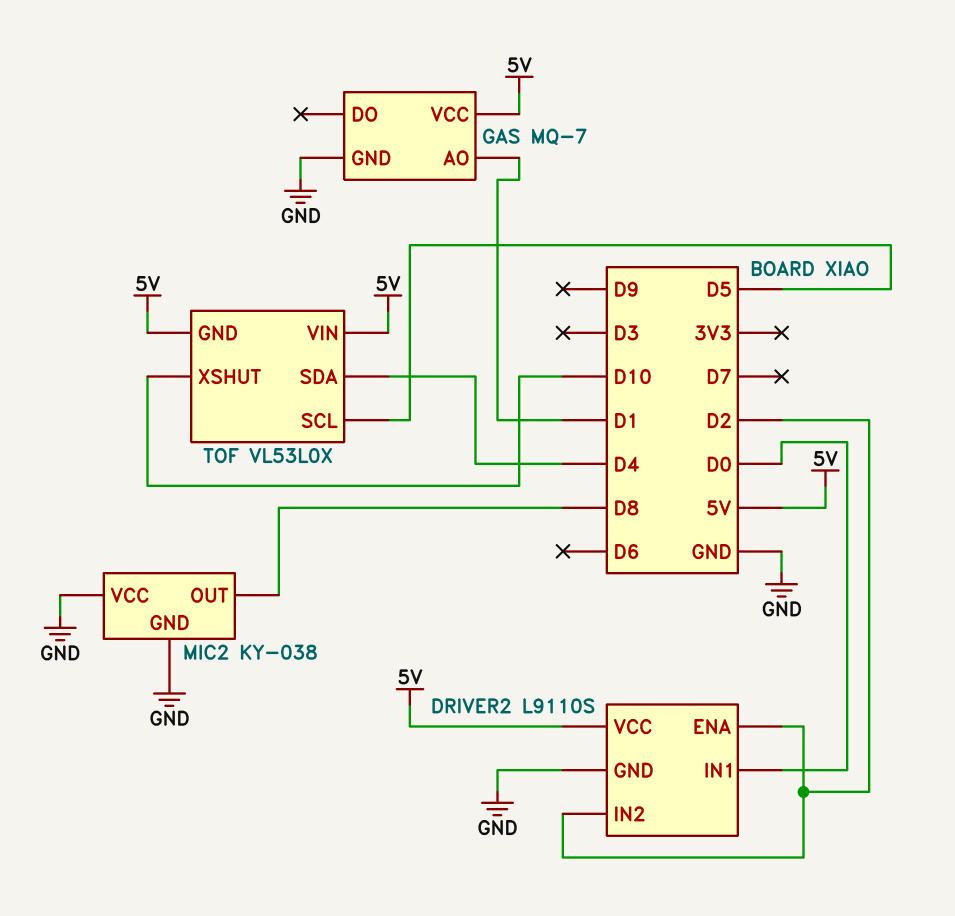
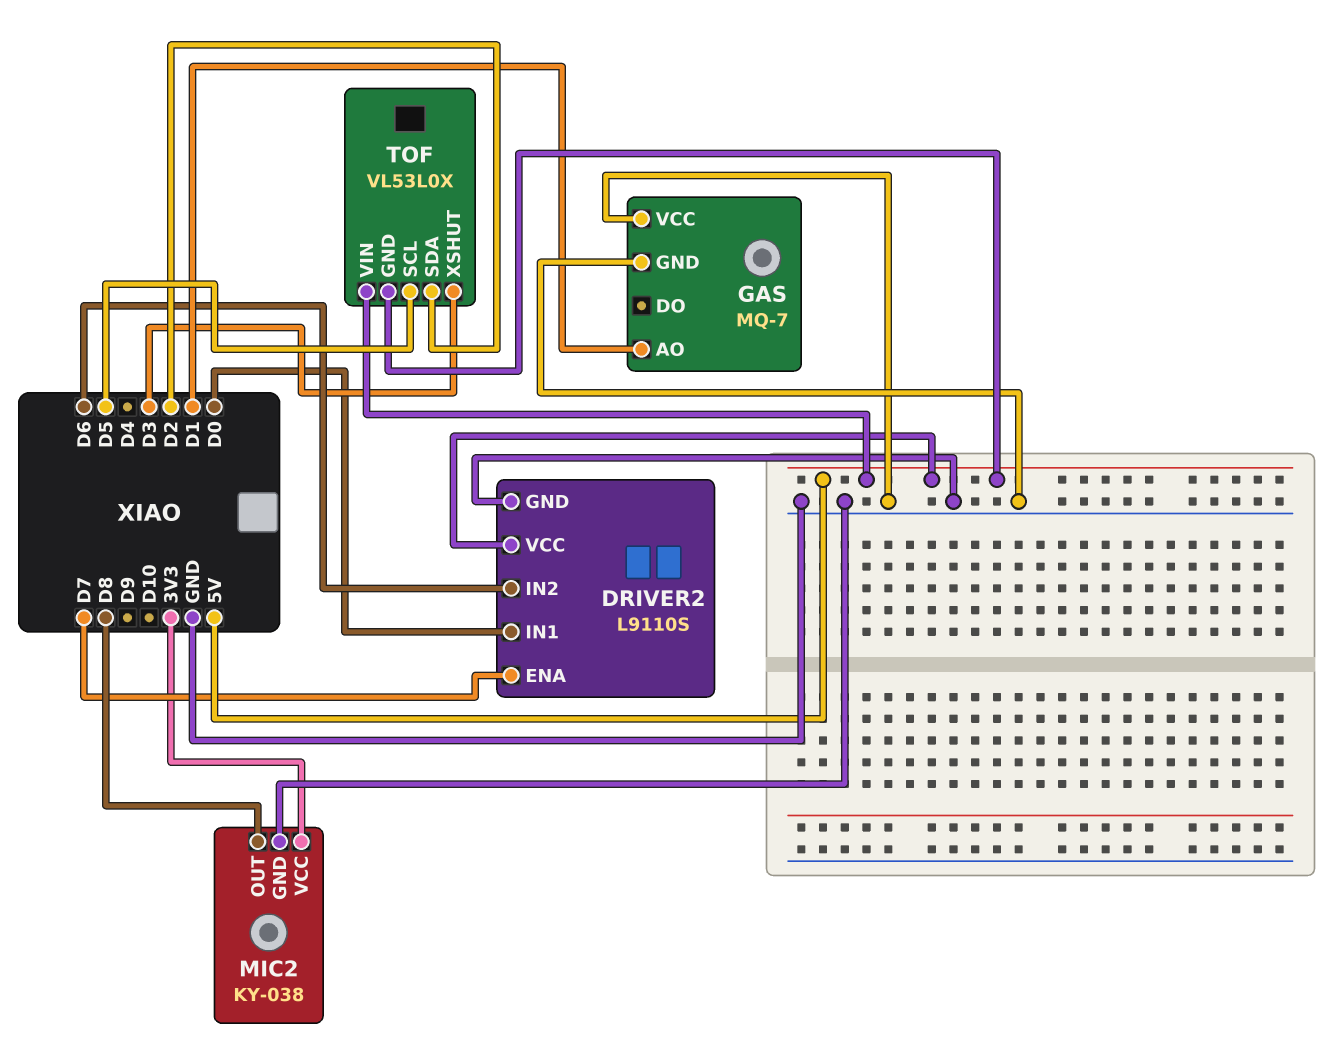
DRIVER2 pin ENA: D2 -> D7
DRIVER2 pin IN2: D2 -> D6
GAS pin VCC: 5V -> GND
MIC2 pin VCC: GND -> 3V3
TOF pin SDA: D4 -> D2
TOF pin XSHUT: D10 -> D3

